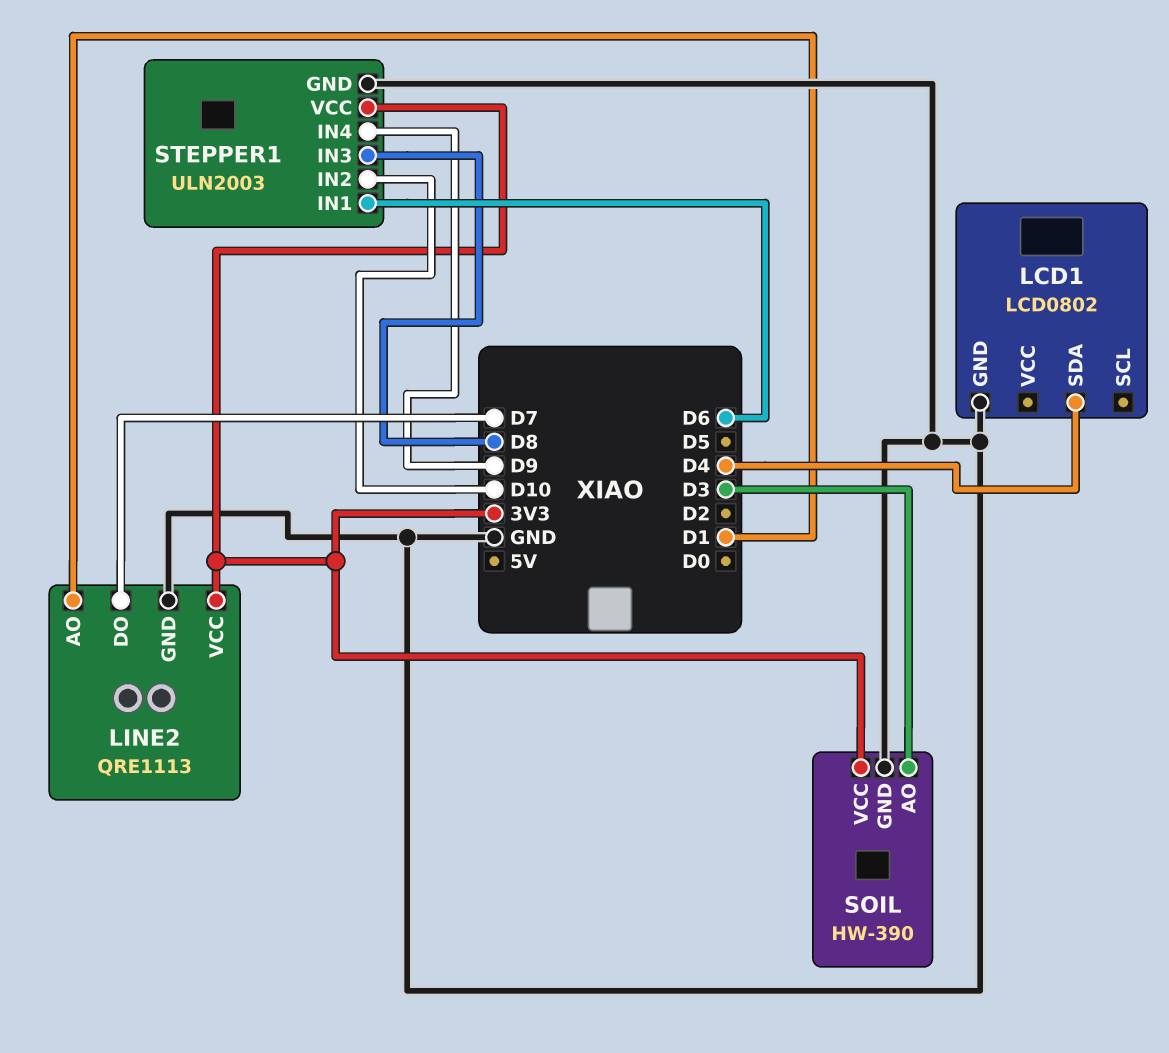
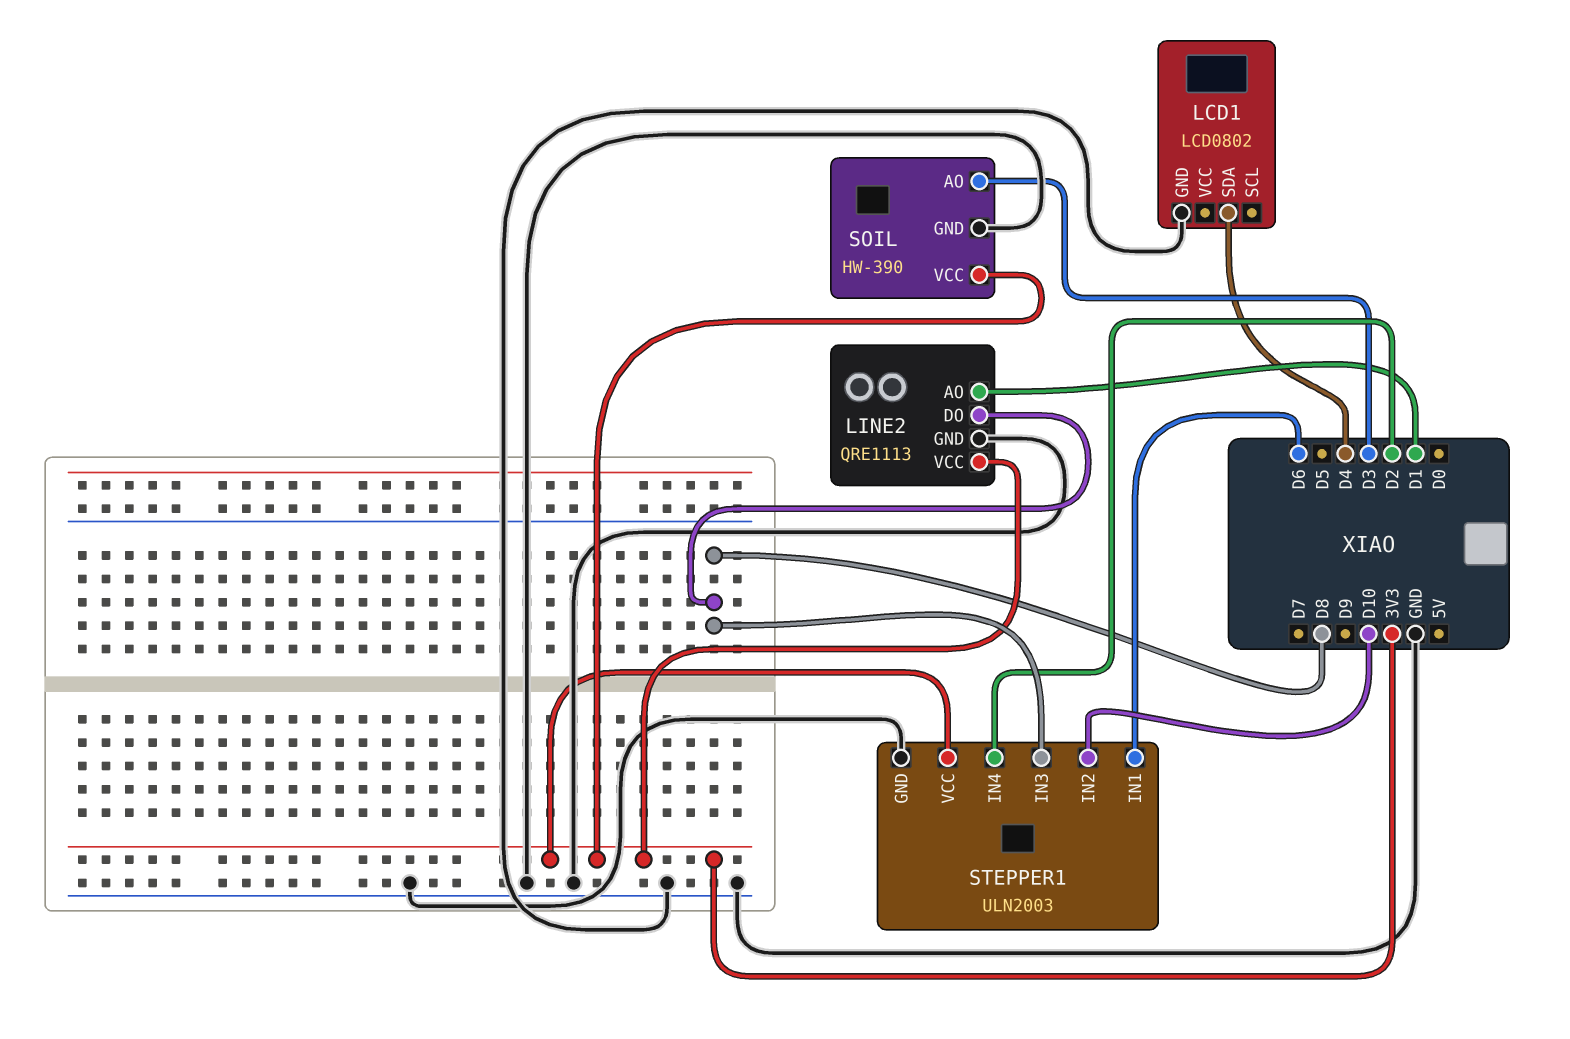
LINE2 pin DO: D7 -> D8
STEPPER1 pin IN4: D9 -> D2

